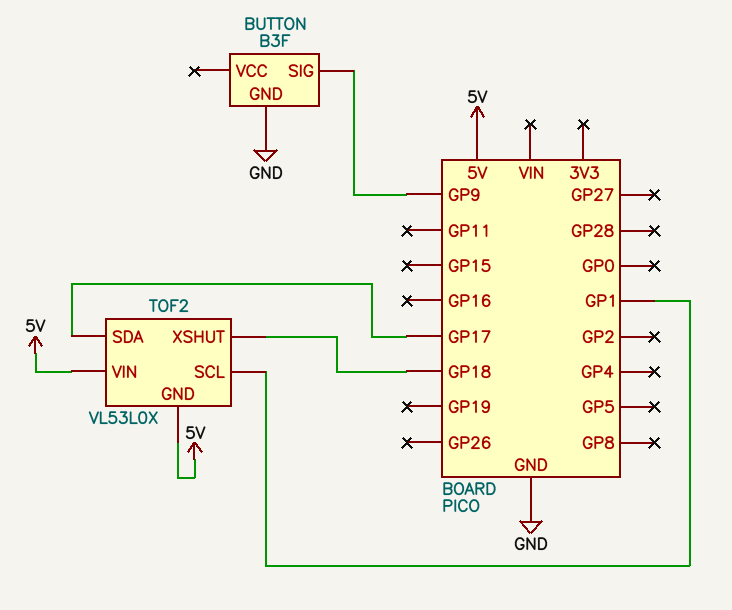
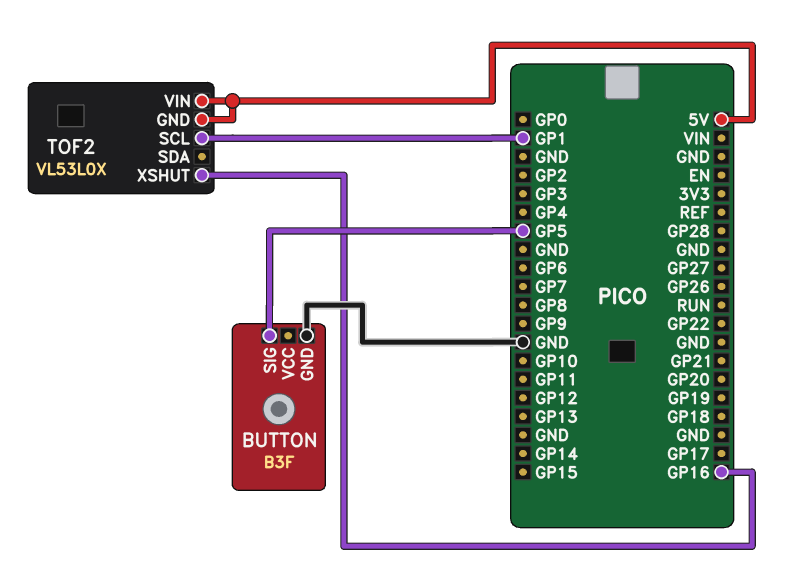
BUTTON pin SIG: GP9 -> GP5
TOF2 pin SDA: GP17 -> none
TOF2 pin XSHUT: GP18 -> GP16

